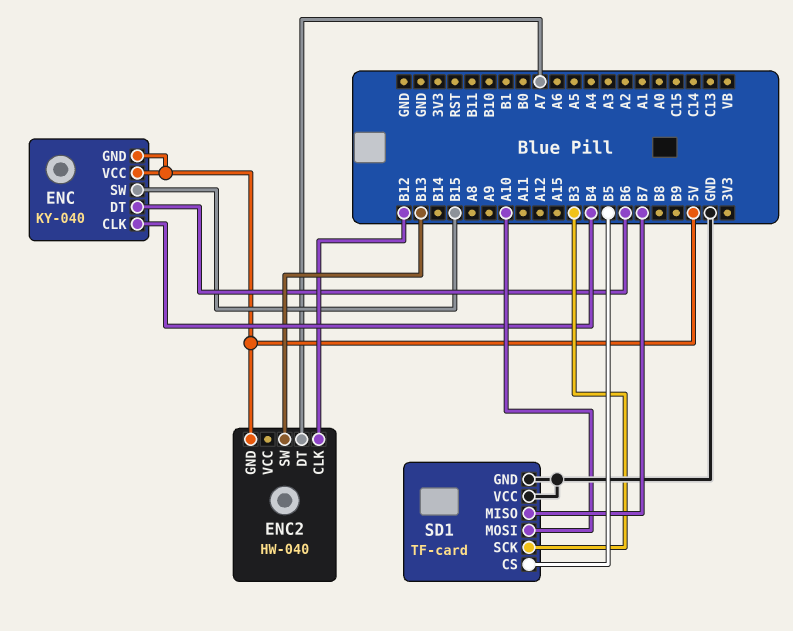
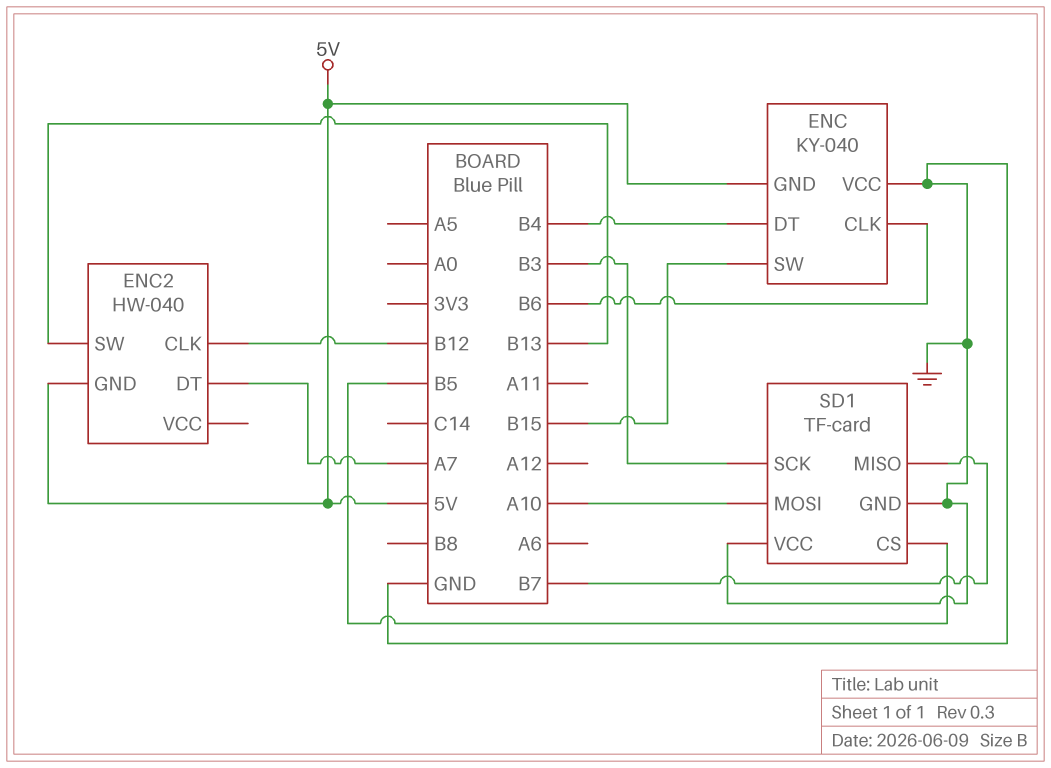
ENC pin CLK: B4 -> B6
ENC pin DT: B6 -> B4
ENC pin VCC: 5V -> GND

